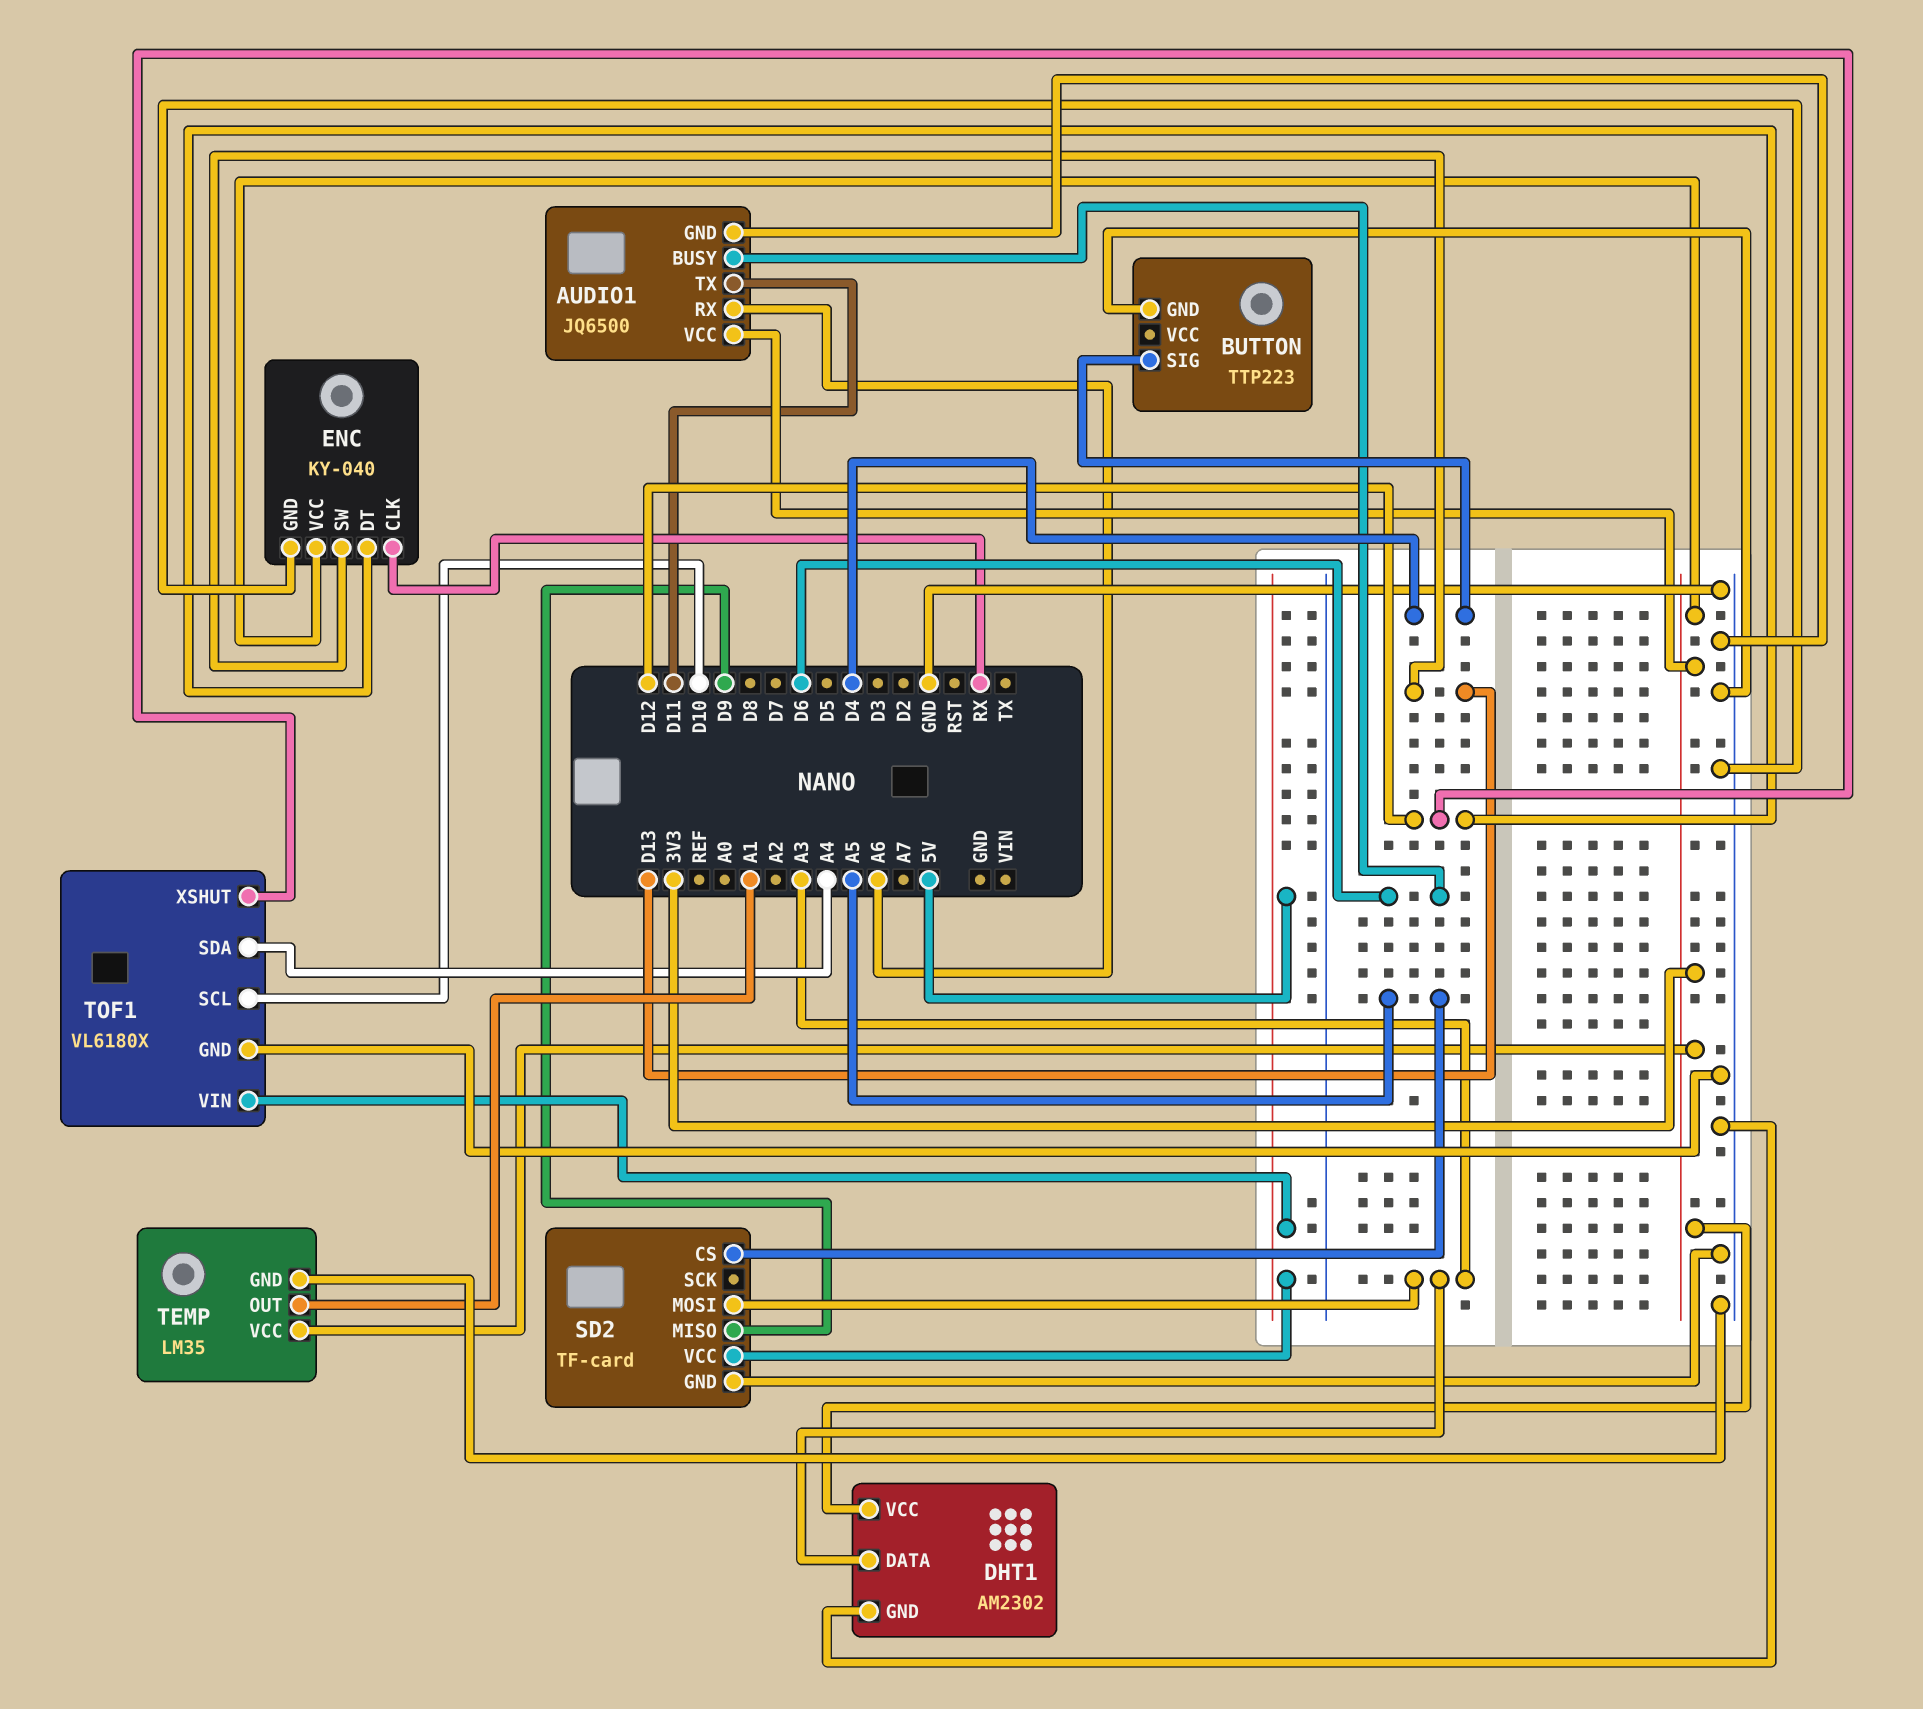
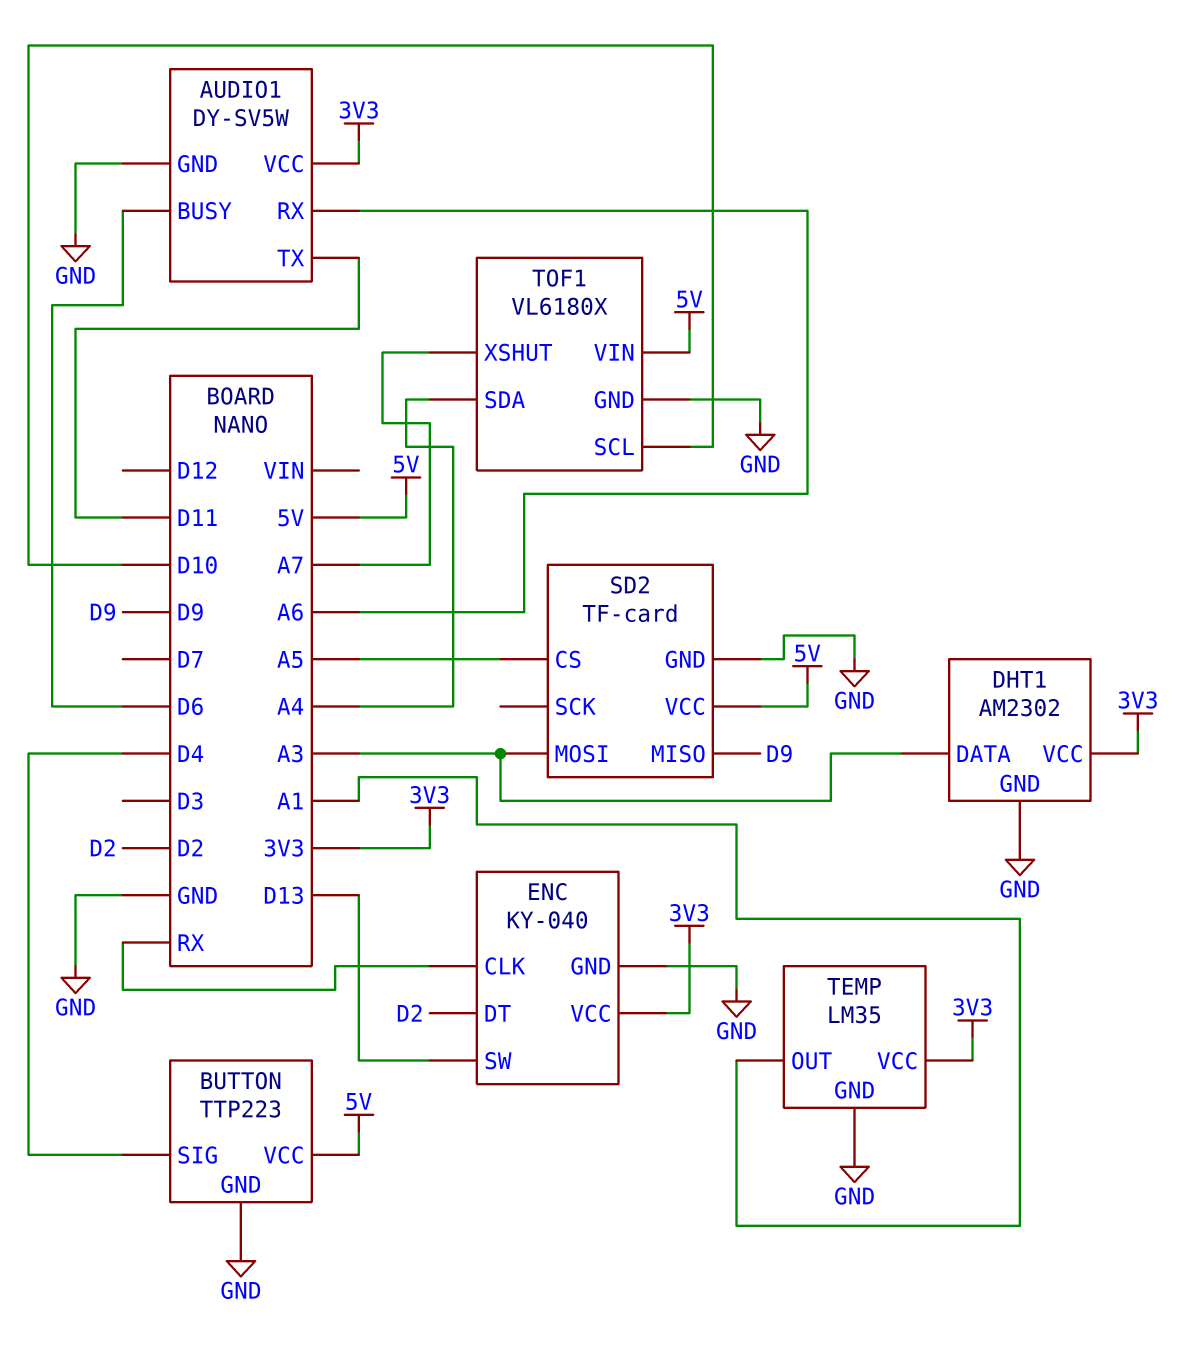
AUDIO1: JQ6500 -> DY-SV5W
BUTTON pin VCC: none -> 5V
ENC pin DT: D12 -> D2
TOF1 pin XSHUT: D12 -> A7

